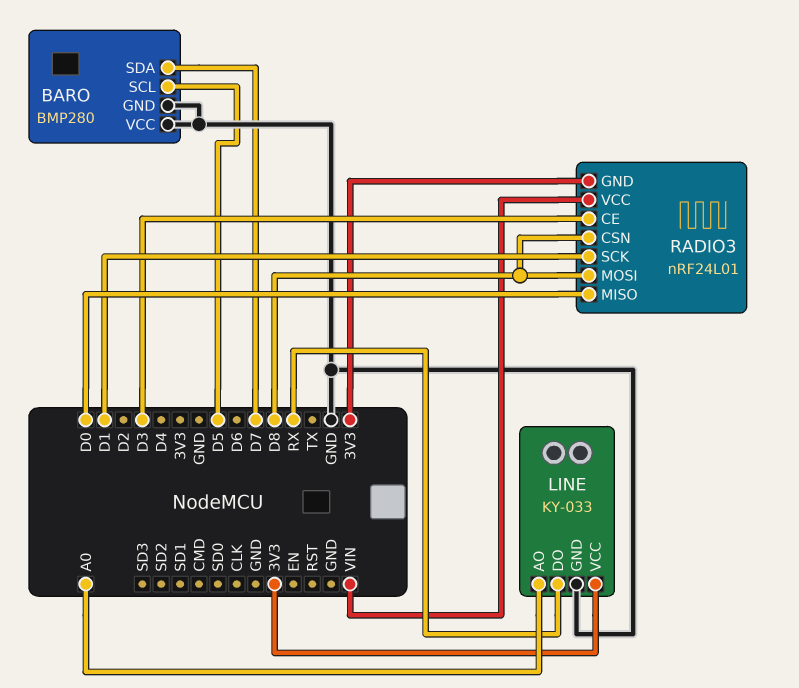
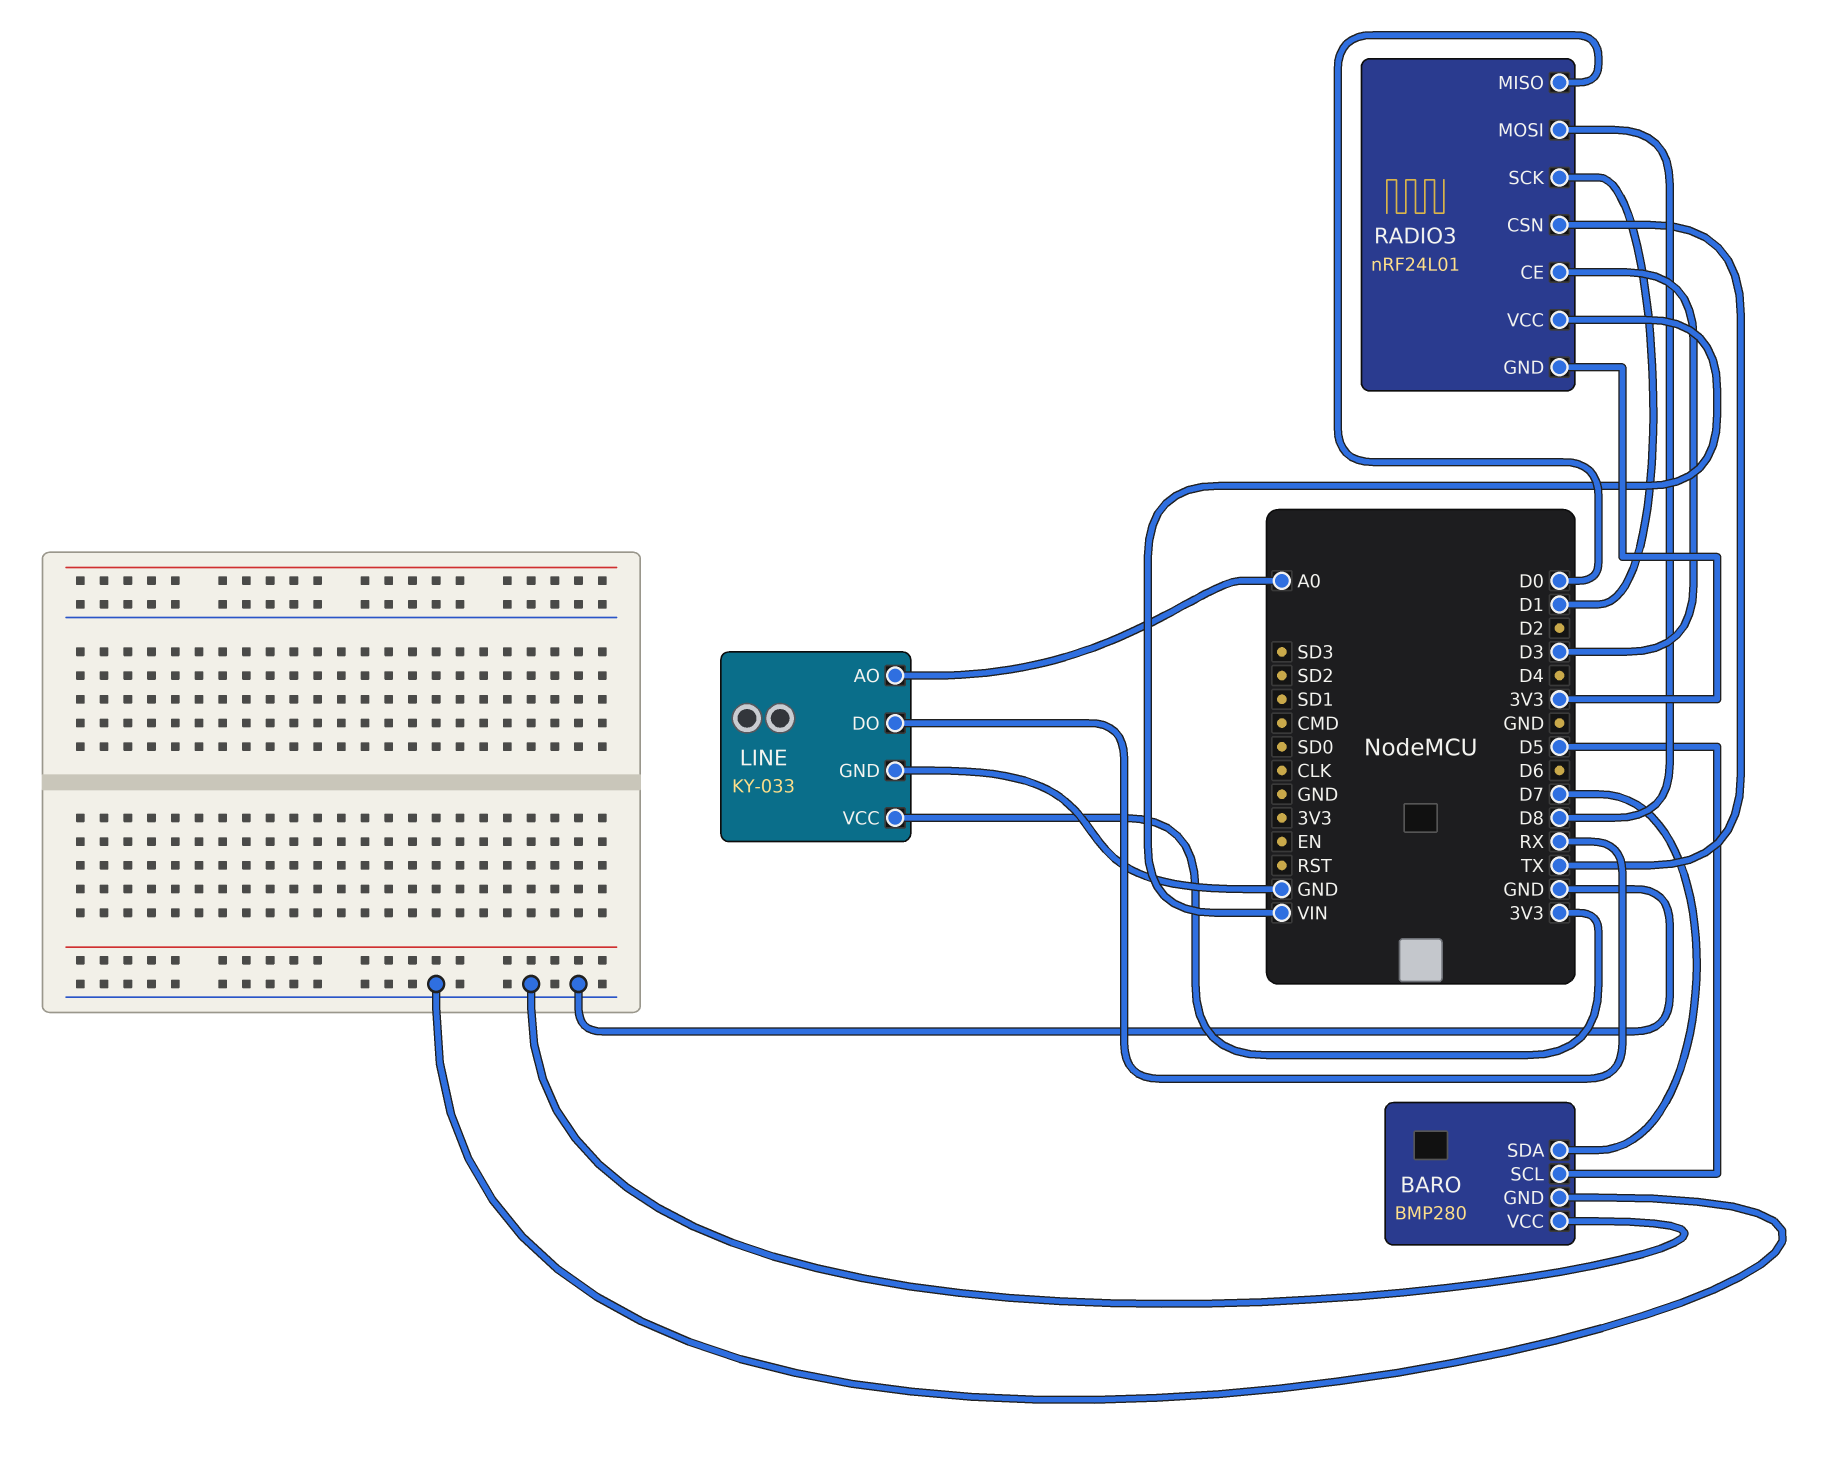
RADIO3 pin CSN: D8 -> TX

